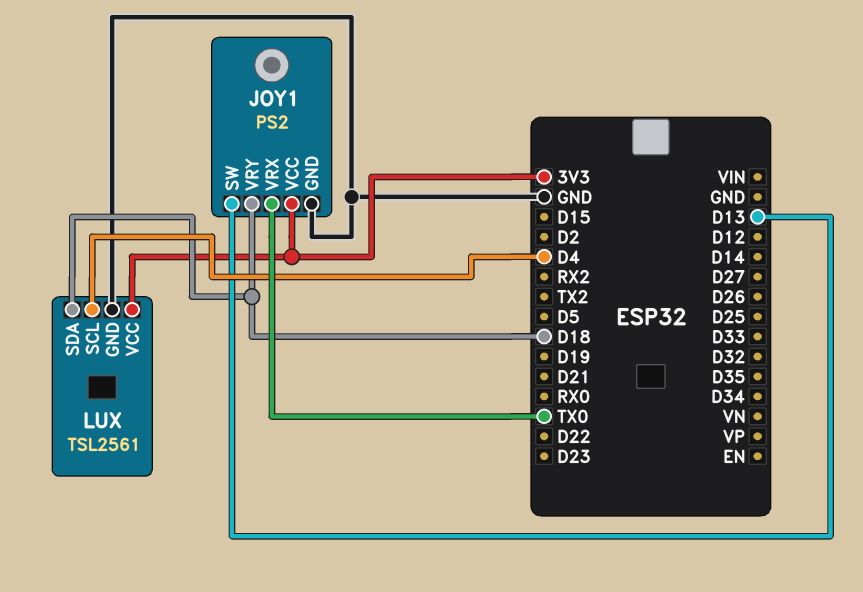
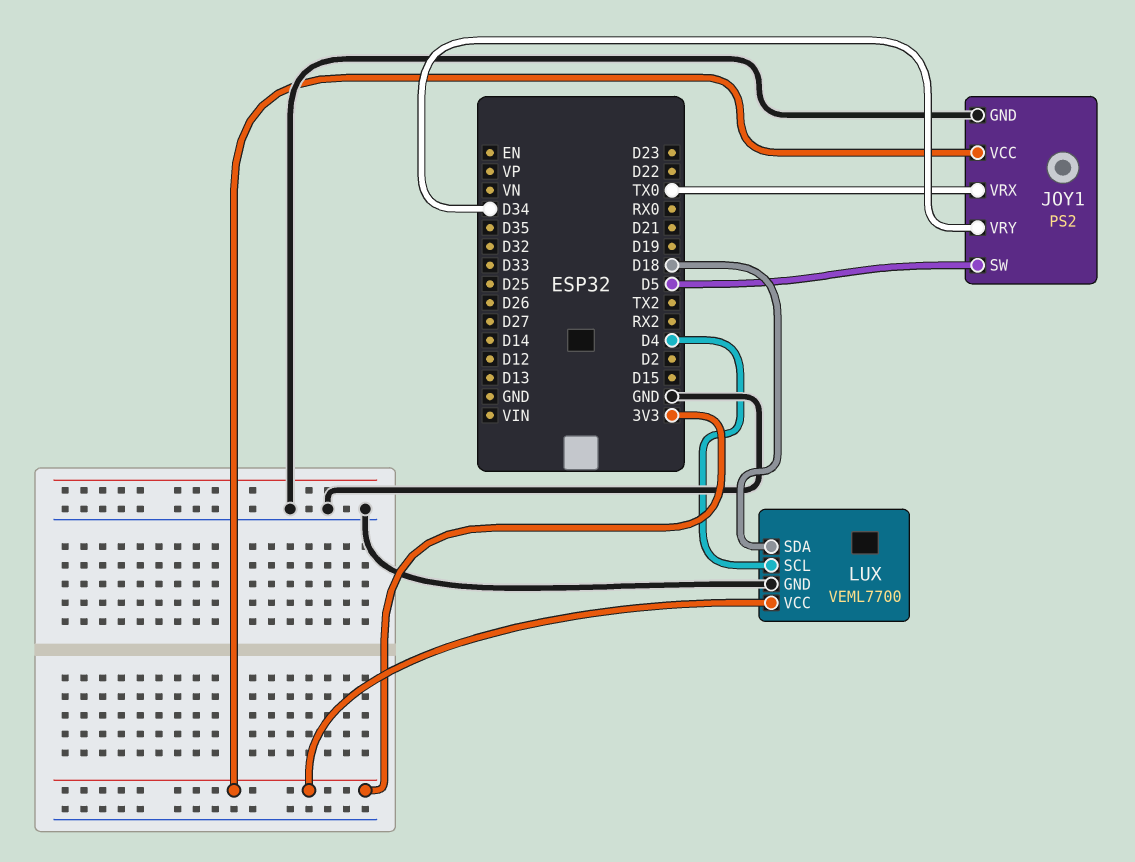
JOY1 pin SW: D13 -> D5
JOY1 pin VRY: D18 -> D34
LUX: TSL2561 -> VEML7700

